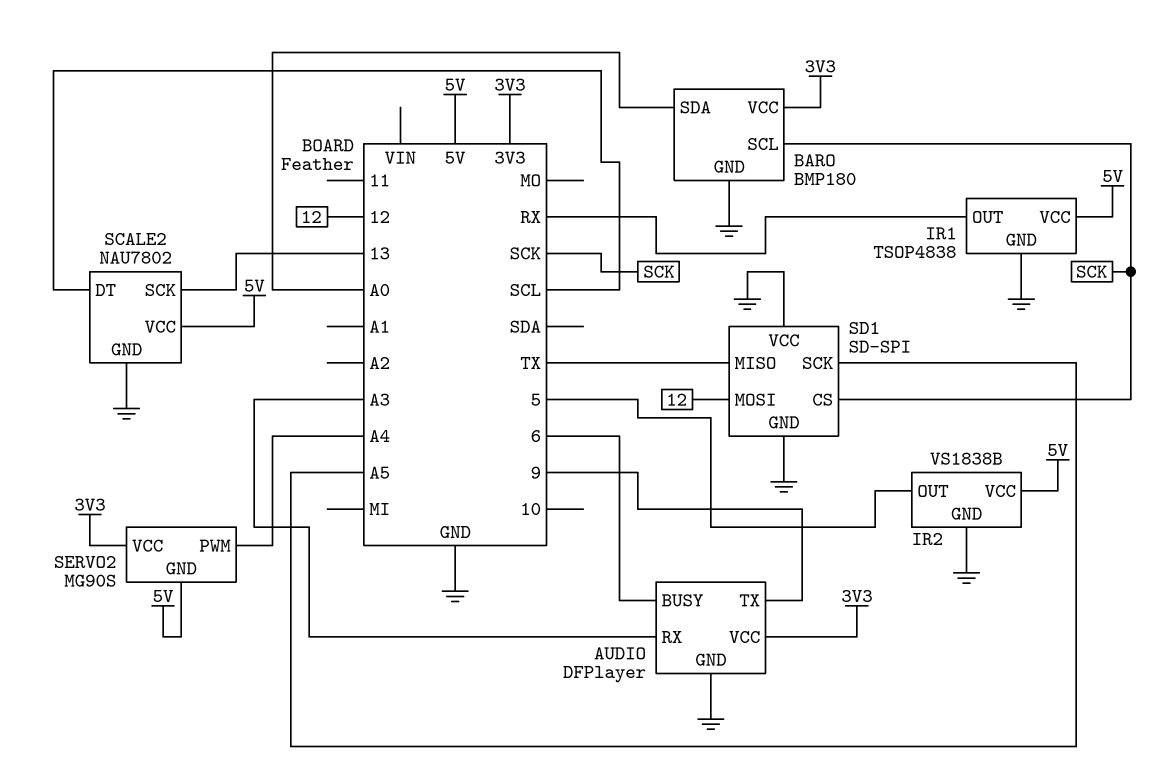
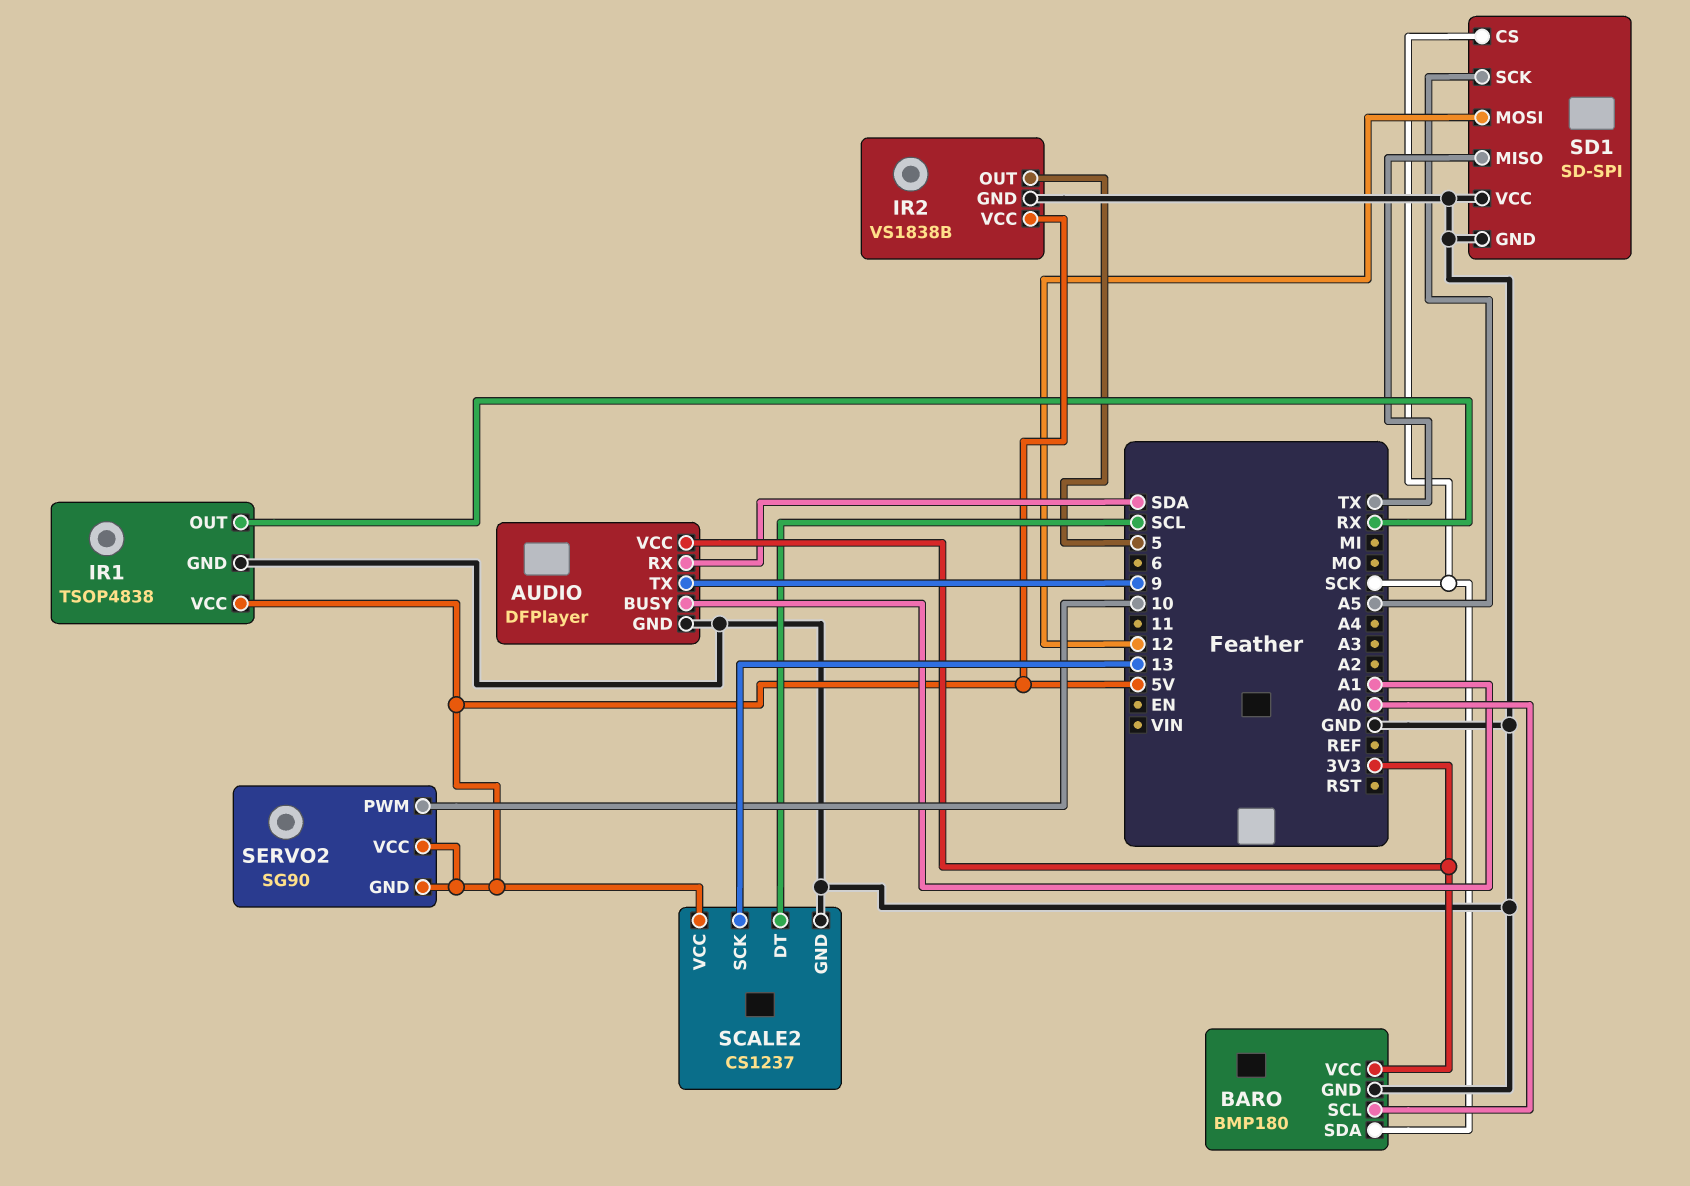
AUDIO pin BUSY: 6 -> A1
AUDIO pin RX: A3 -> SDA
BARO pin SCL: SCK -> A0
BARO pin SDA: A0 -> SCK
SCALE2: NAU7802 -> CS1237
SERVO2: MG90S -> SG90
SERVO2 pin PWM: A4 -> 10
SERVO2 pin VCC: 3V3 -> 5V

